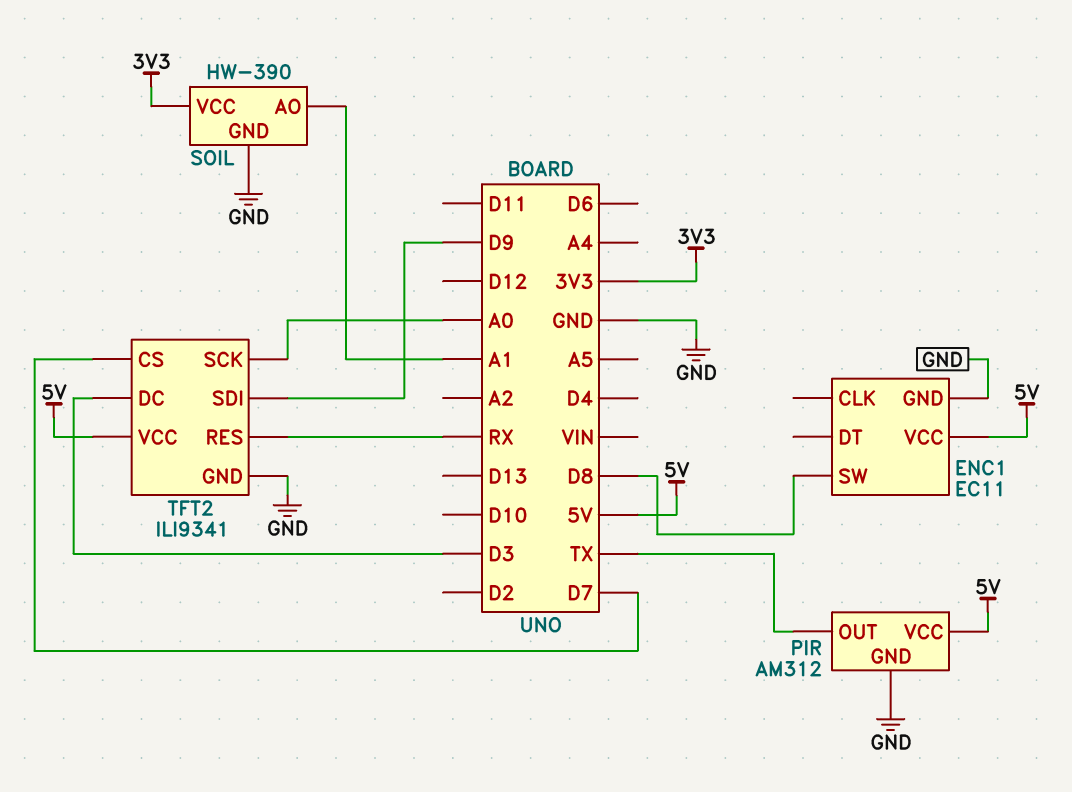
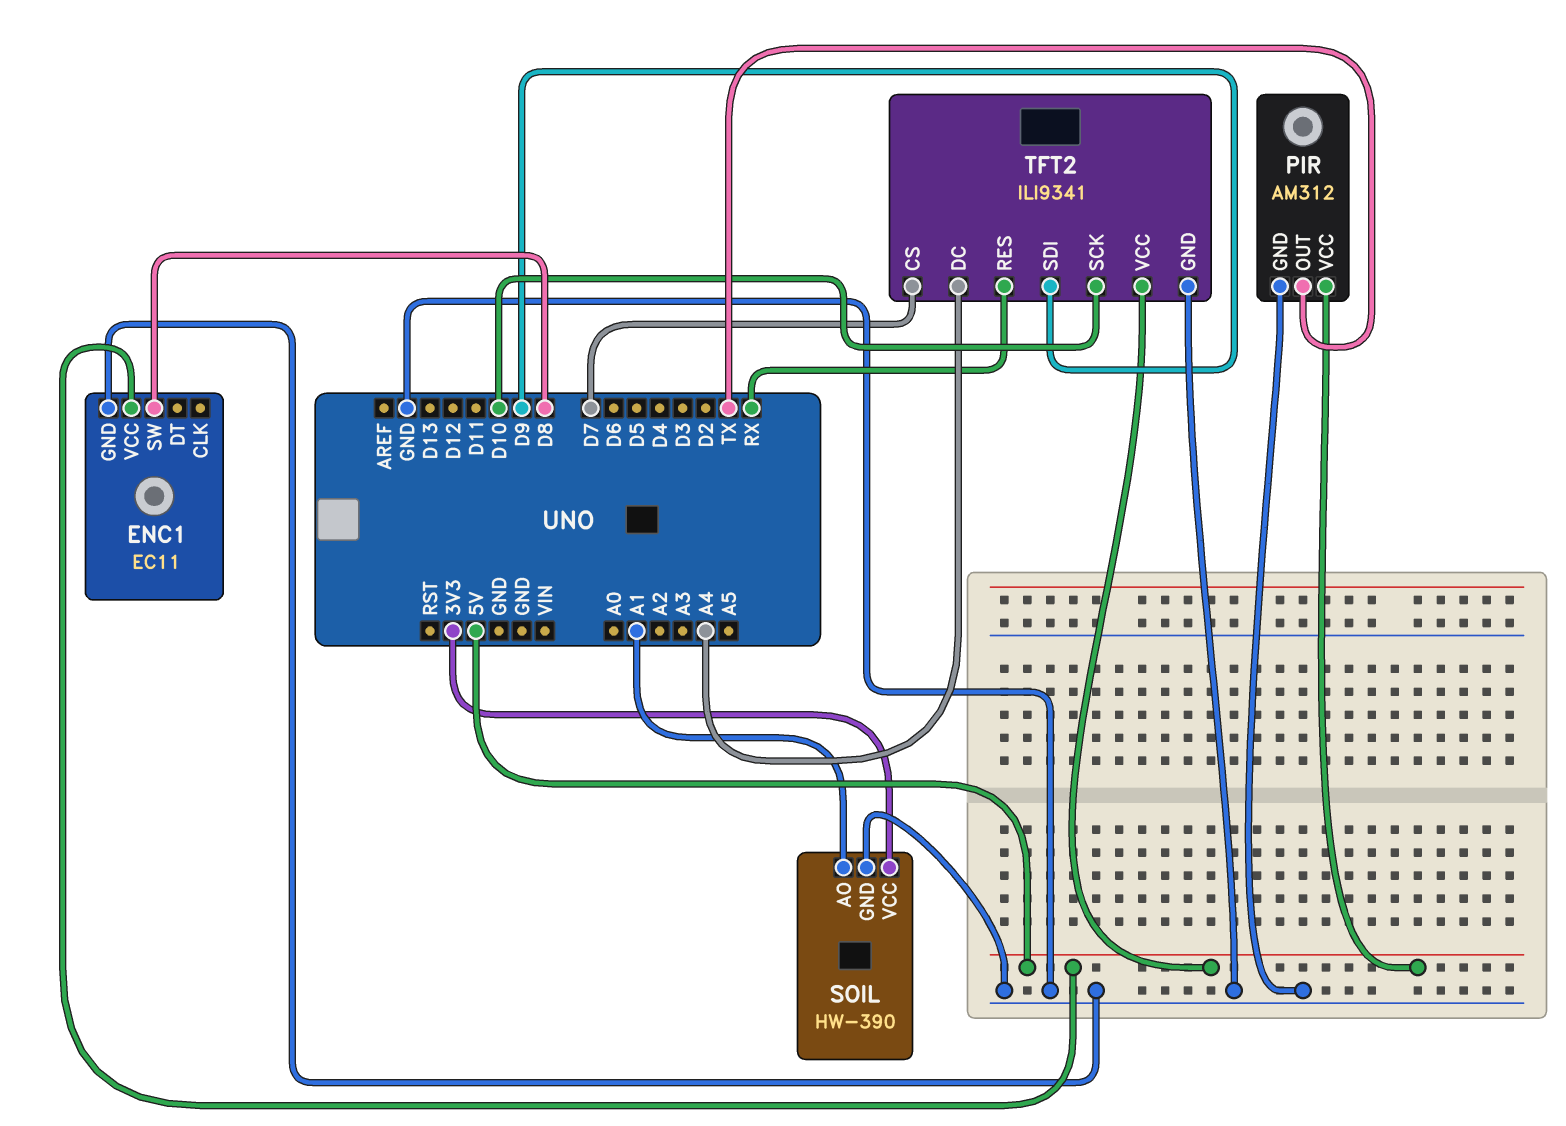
TFT2 pin DC: D3 -> A4
TFT2 pin SCK: A0 -> D10

